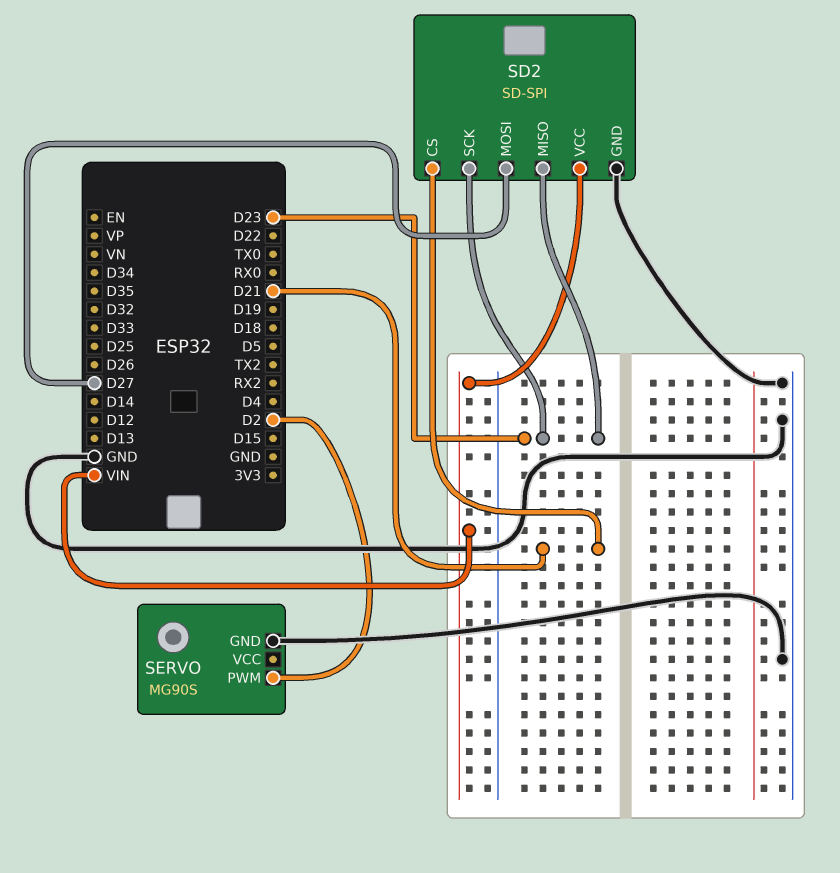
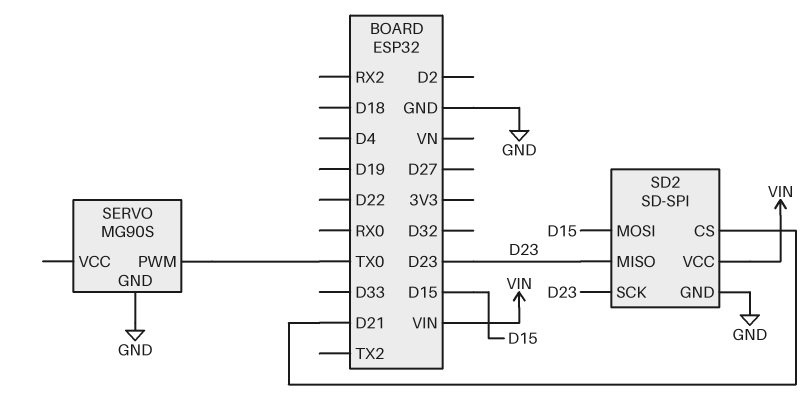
SD2 pin MOSI: D27 -> D15
SERVO pin PWM: D2 -> TX0

